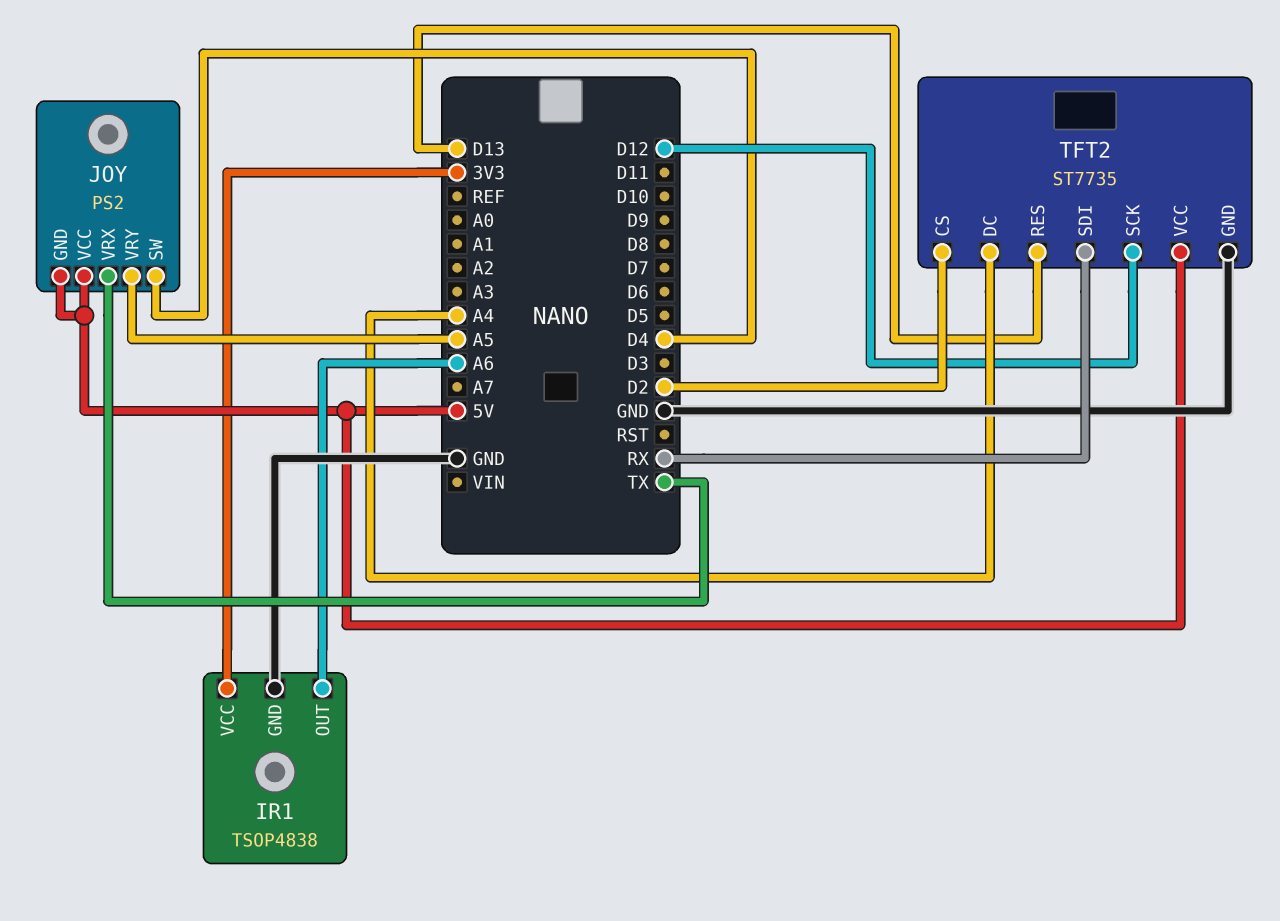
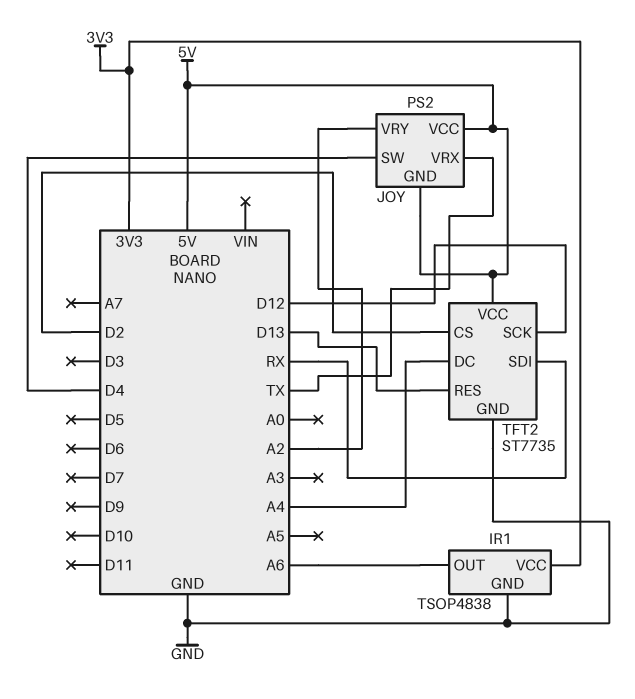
JOY pin VRY: A5 -> A2

